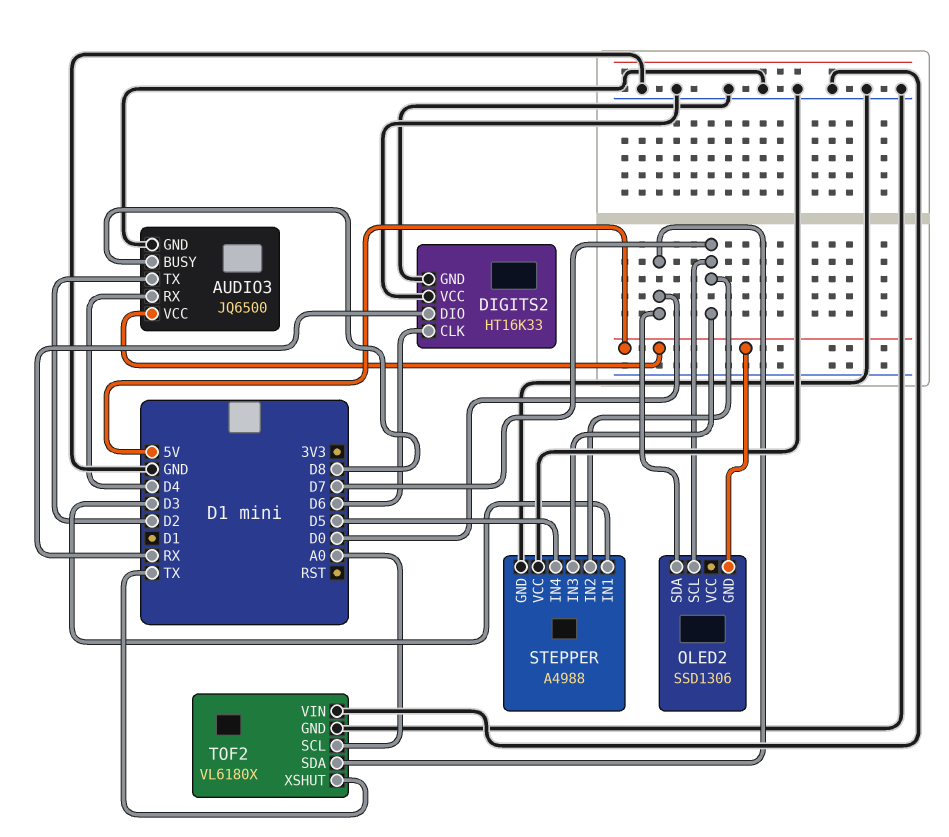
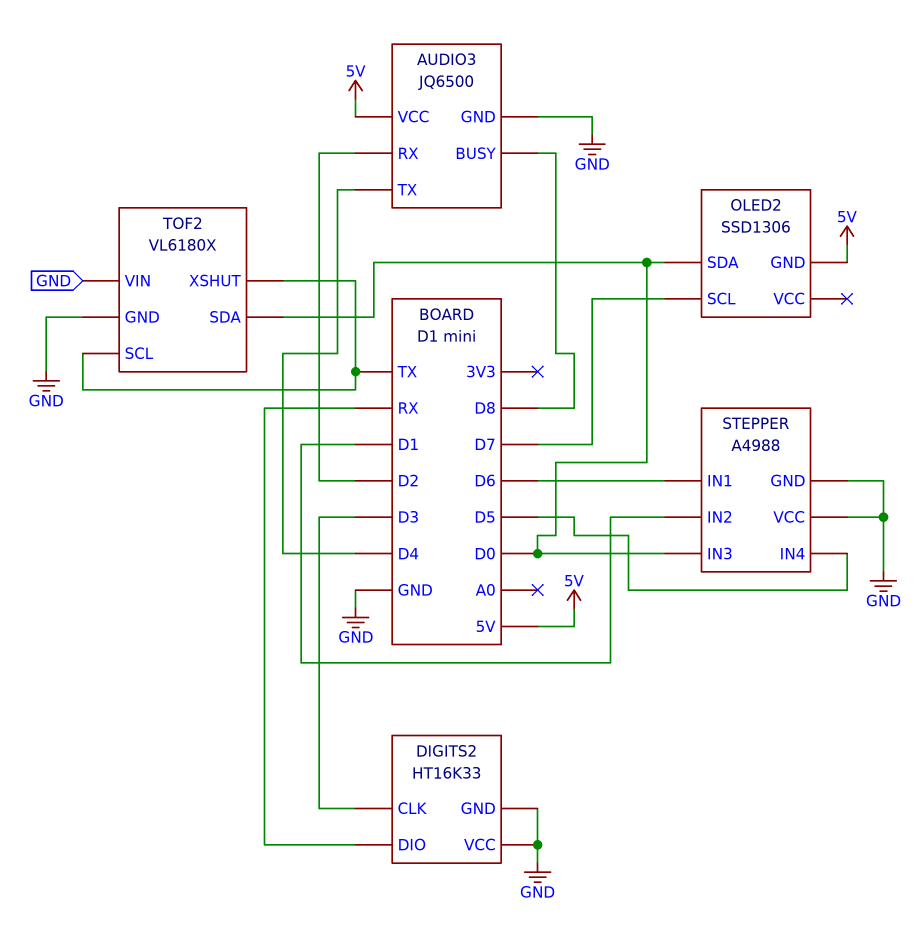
AUDIO3 pin RX: D4 -> D2
AUDIO3 pin TX: D2 -> D4
DIGITS2 pin CLK: D6 -> D3
STEPPER pin IN1: D3 -> D6
STEPPER pin IN2: D7 -> D1
STEPPER pin IN3: D7 -> D0
TOF2 pin SCL: A0 -> TX

